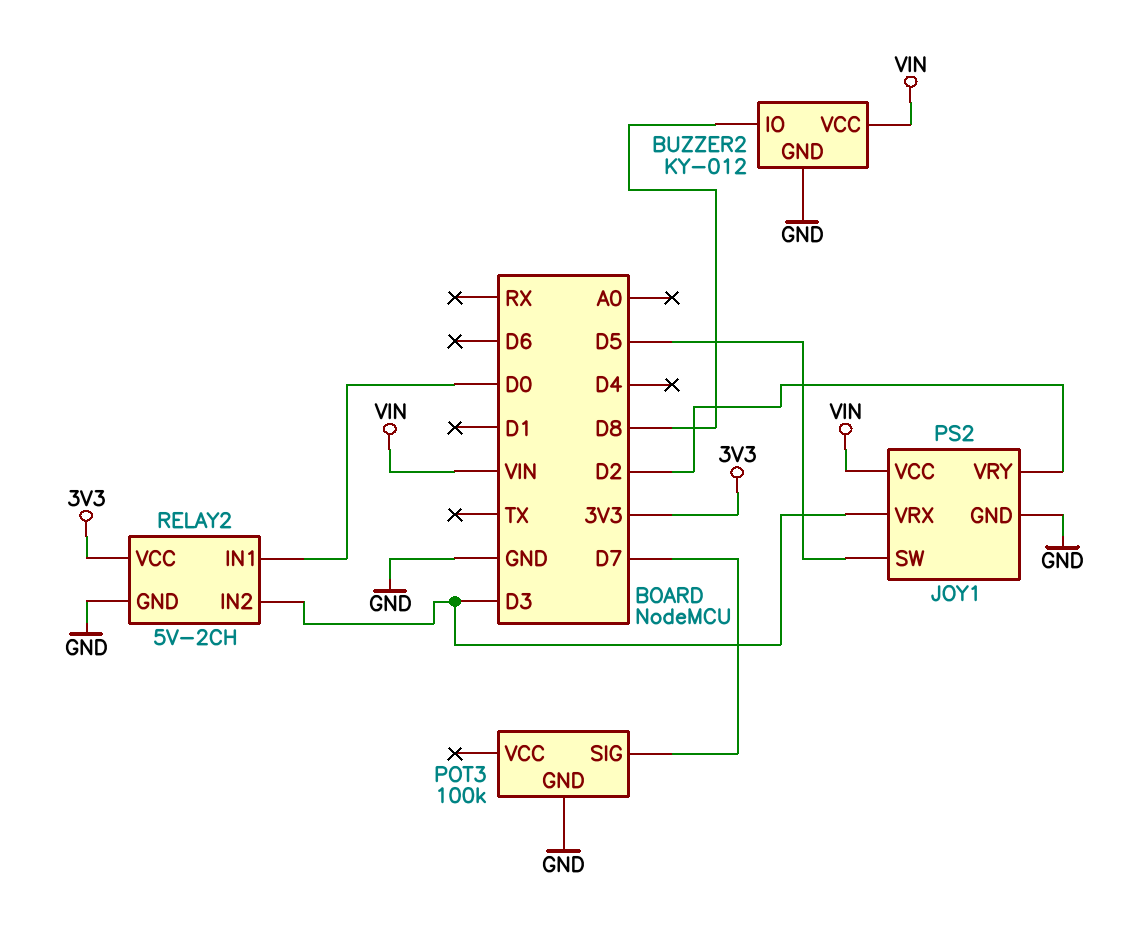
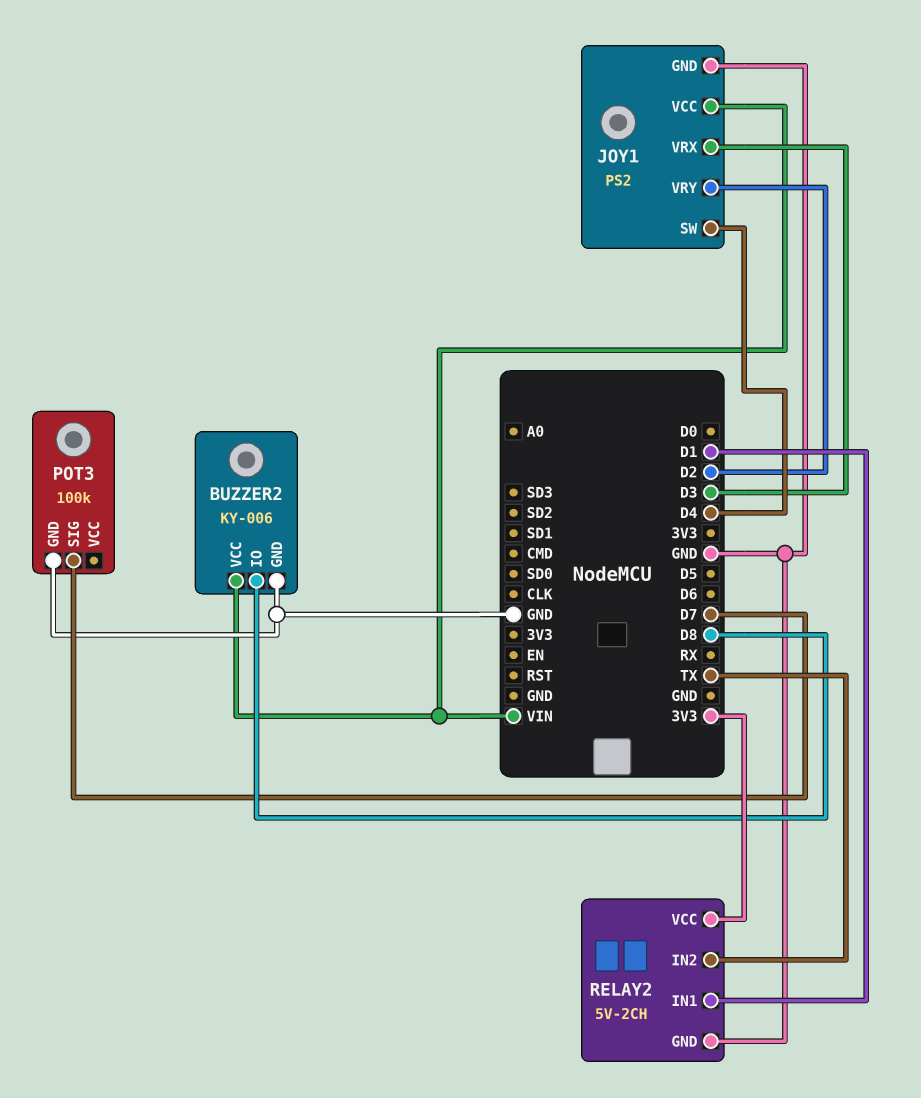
BUZZER2: KY-012 -> KY-006
JOY1 pin SW: D5 -> D4
RELAY2 pin IN1: D0 -> D1
RELAY2 pin IN2: D3 -> TX

